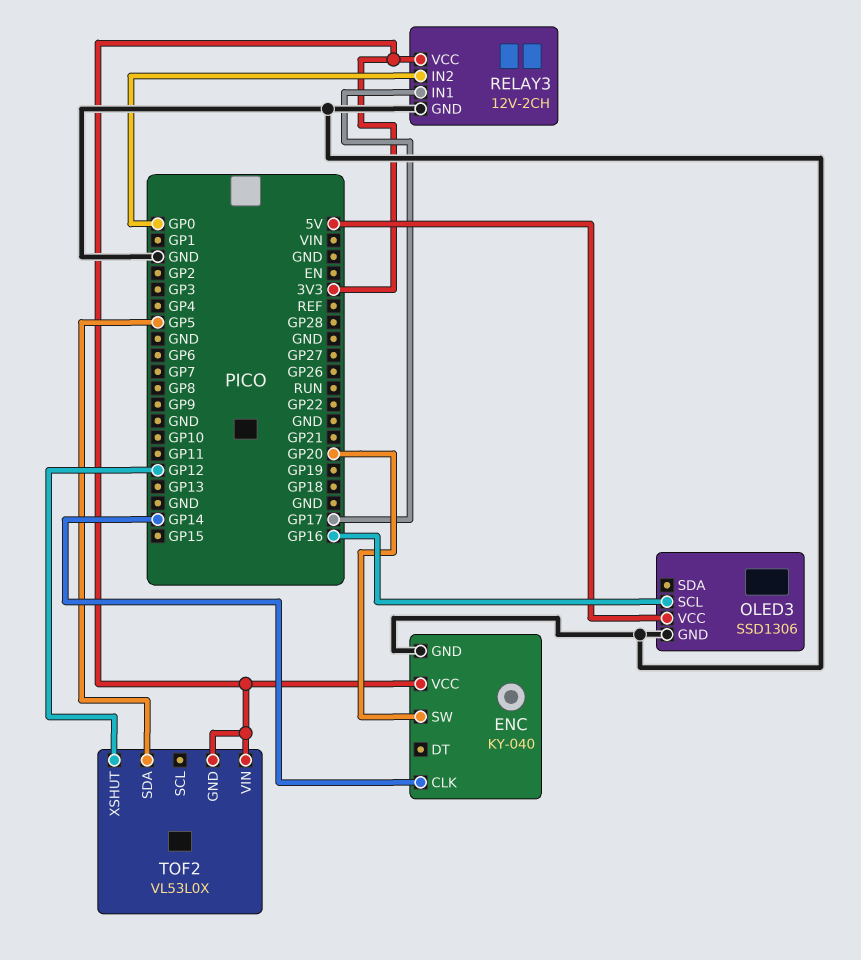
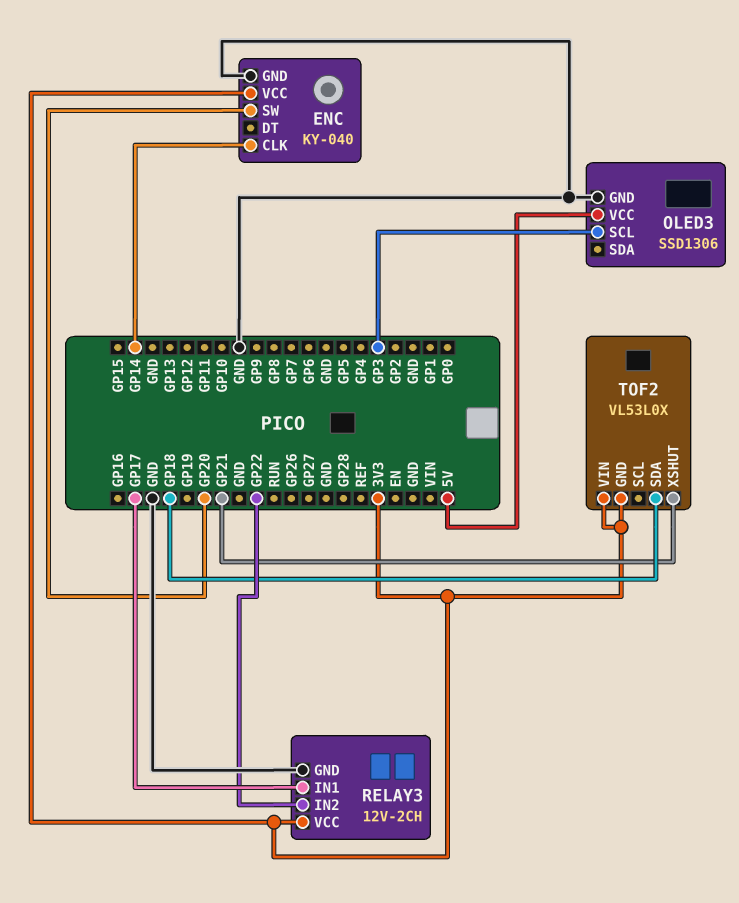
OLED3 pin SCL: GP16 -> GP3
RELAY3 pin IN2: GP0 -> GP22
TOF2 pin SDA: GP5 -> GP18
TOF2 pin XSHUT: GP12 -> GP21

